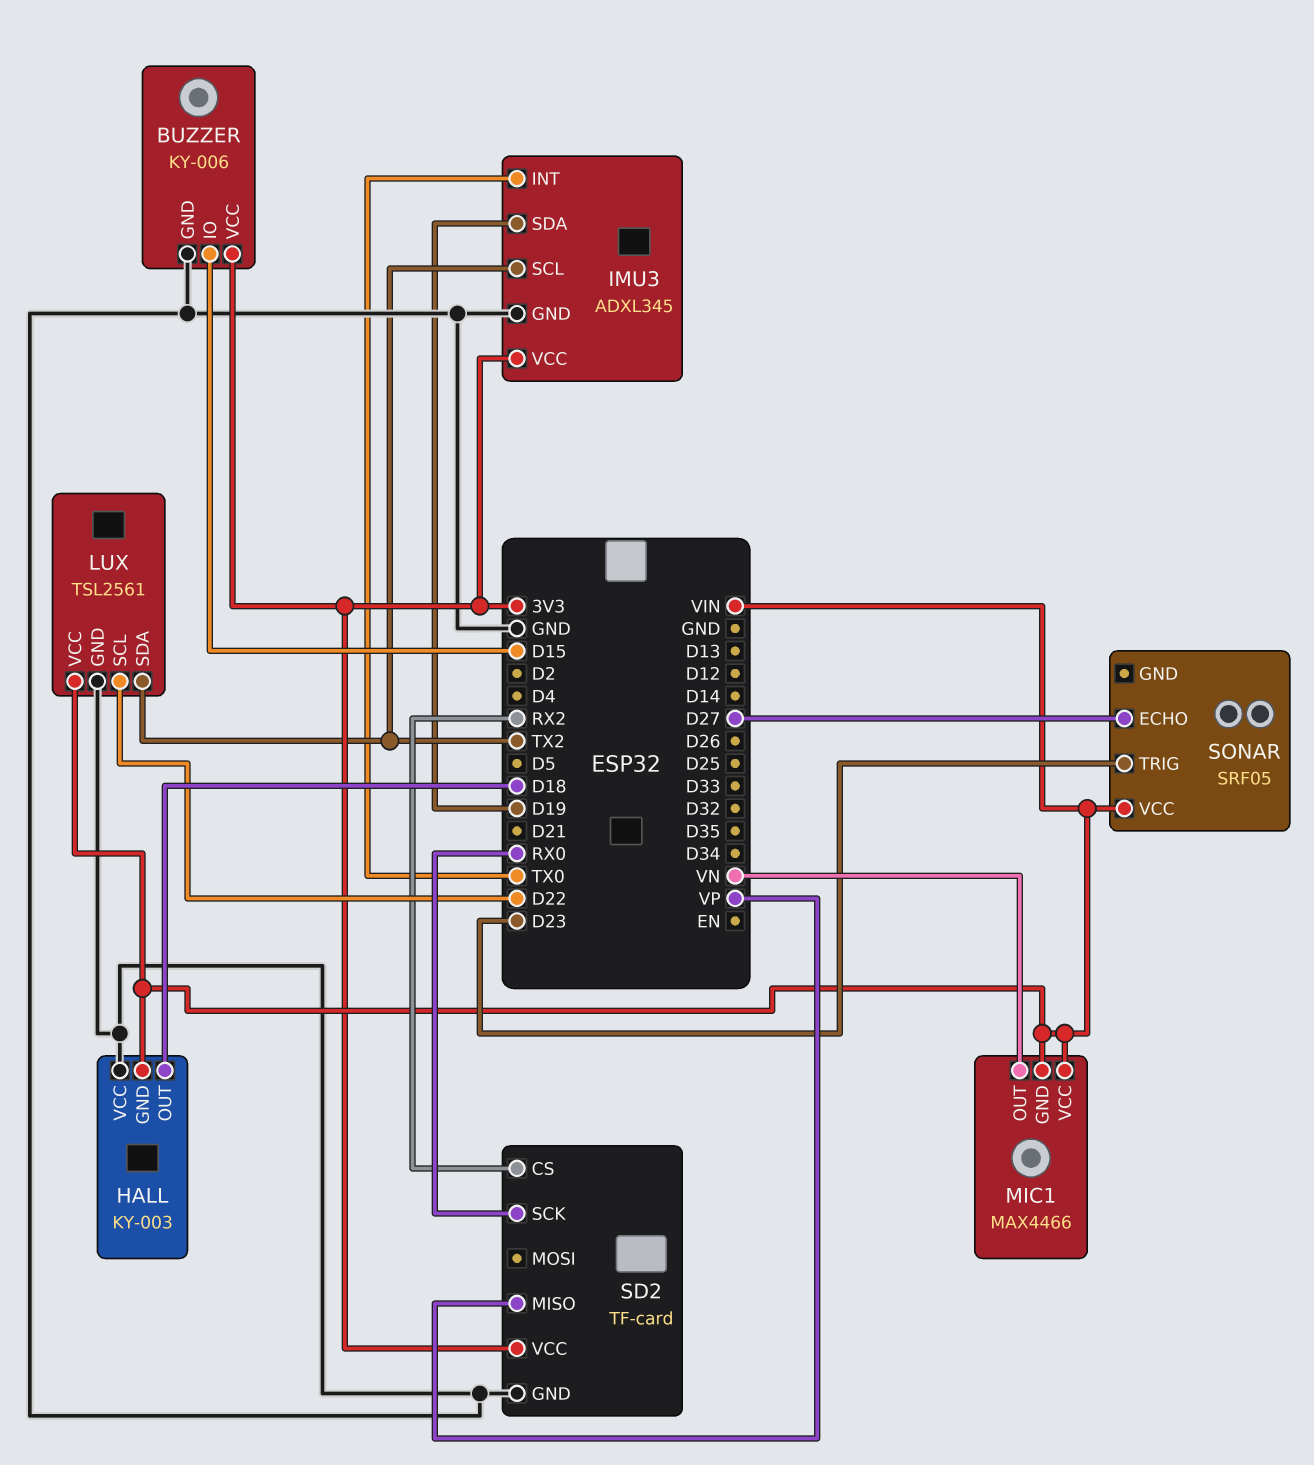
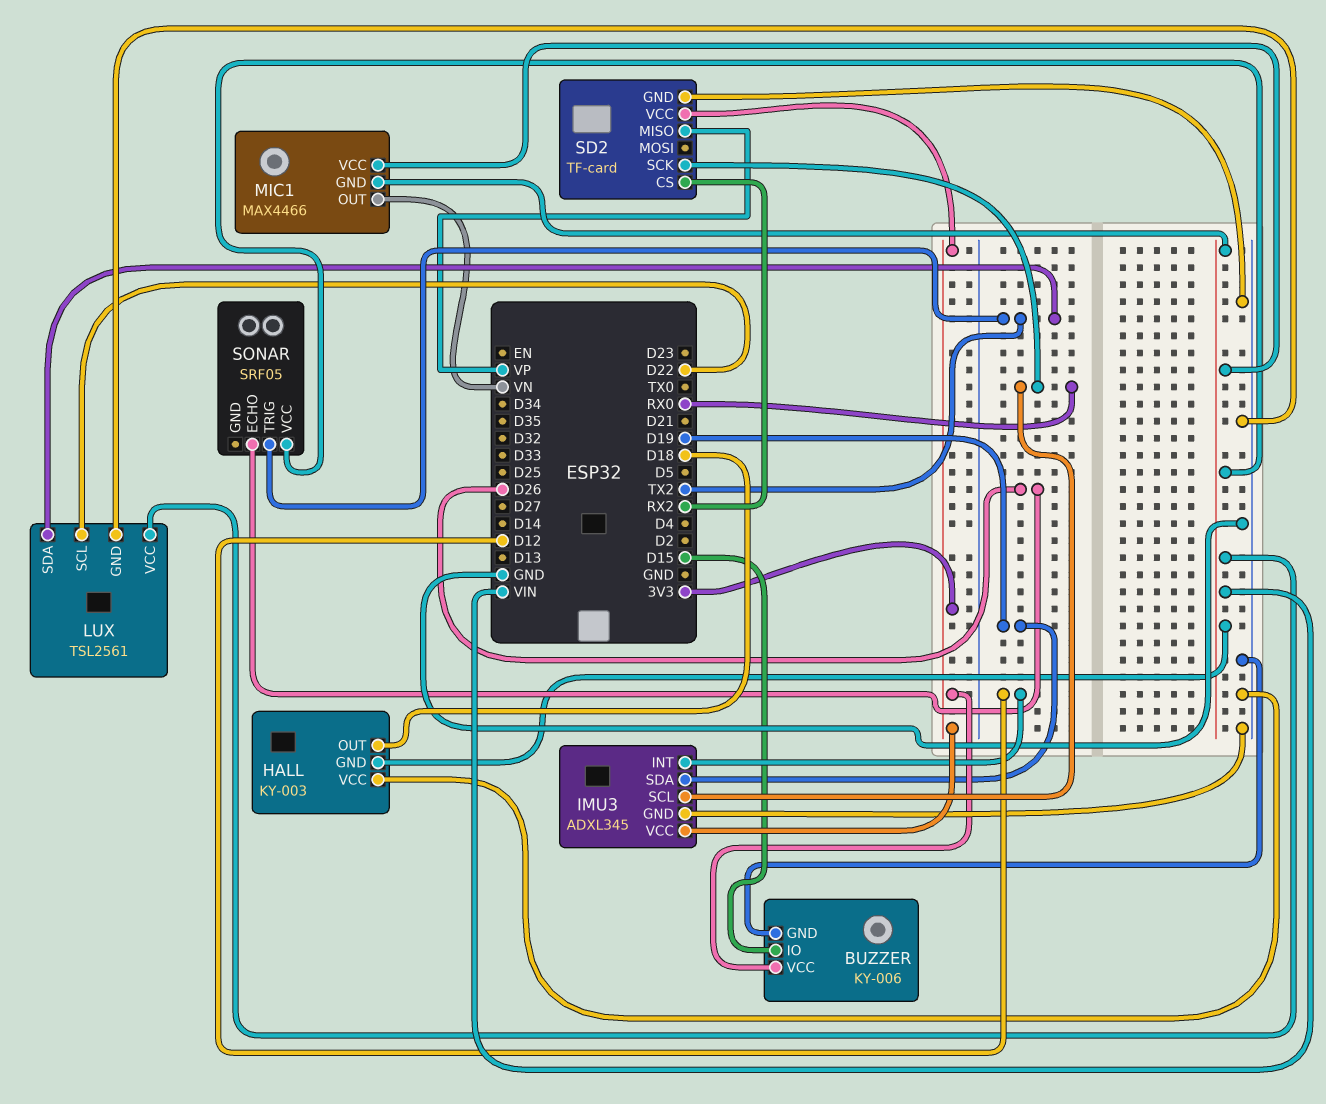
IMU3 pin INT: TX0 -> D12
IMU3 pin SCL: TX2 -> RX0
SONAR pin ECHO: D27 -> D26
SONAR pin TRIG: D23 -> TX2

